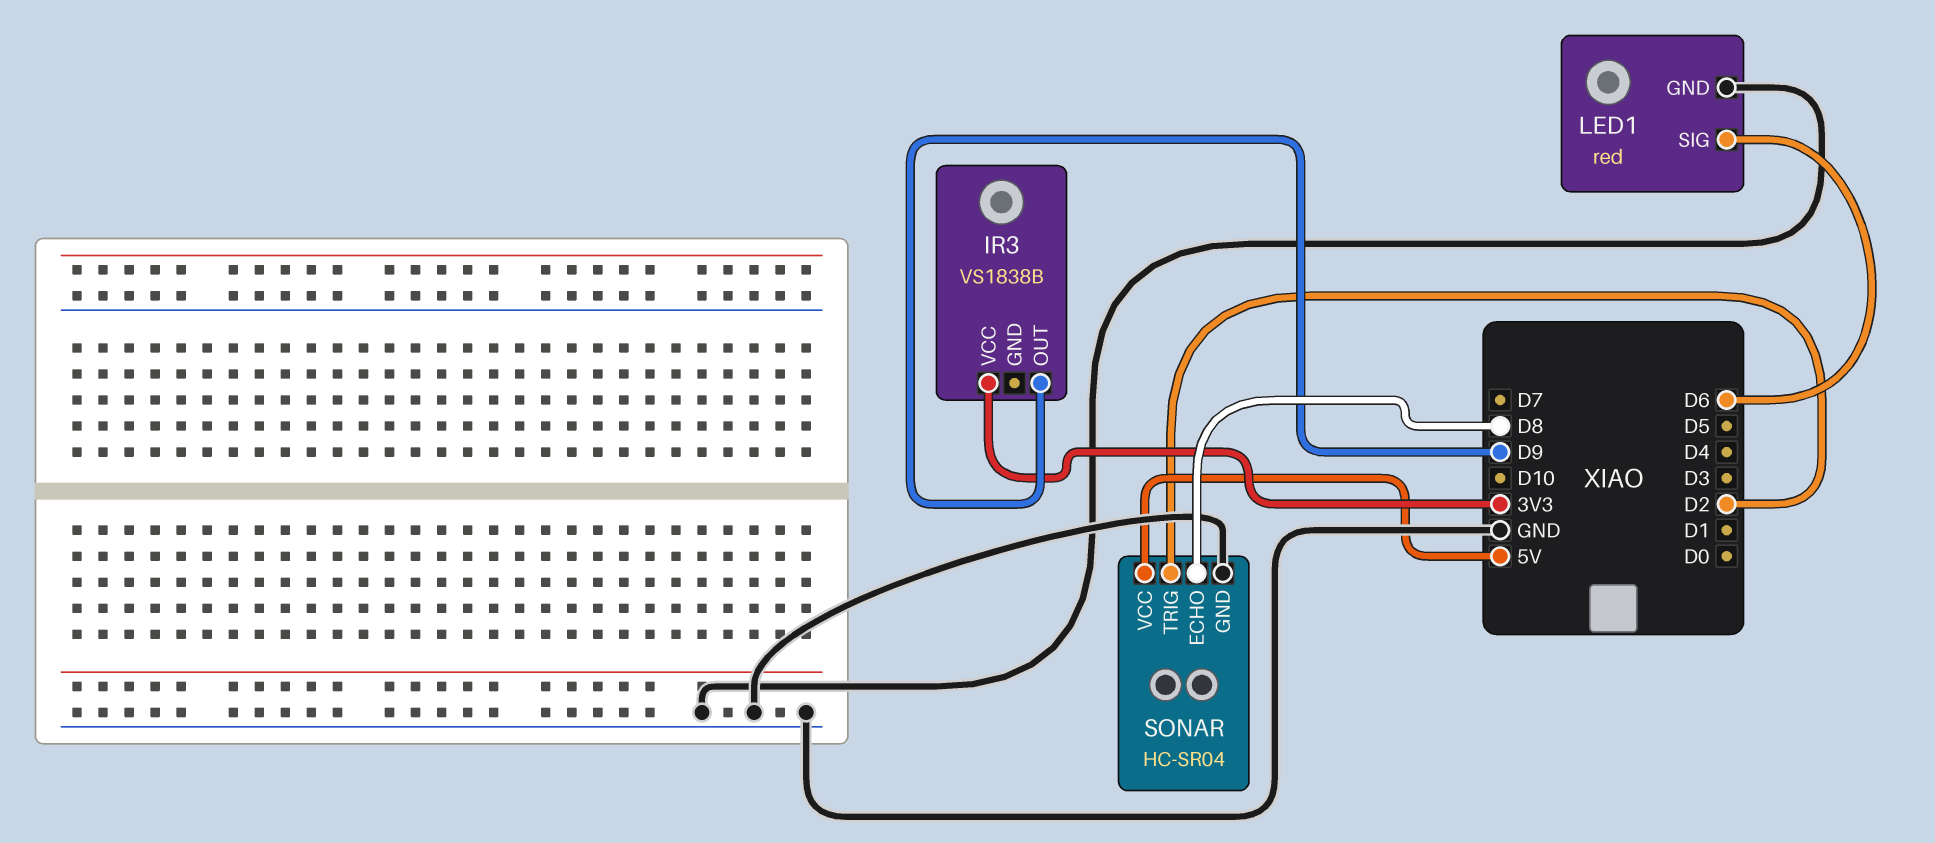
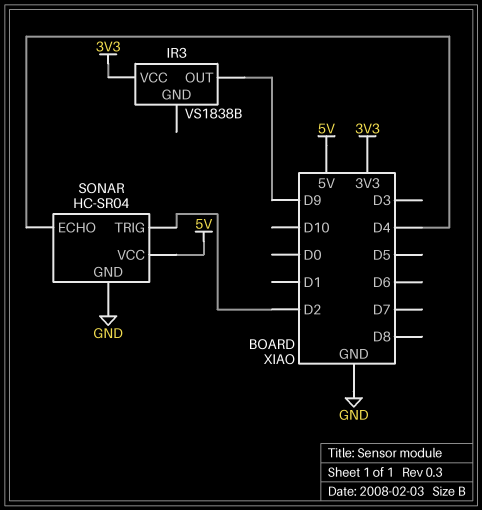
LED1: red -> none
LED1 pin GND: GND -> none
LED1 pin SIG: D6 -> none
SONAR pin ECHO: D8 -> D4

